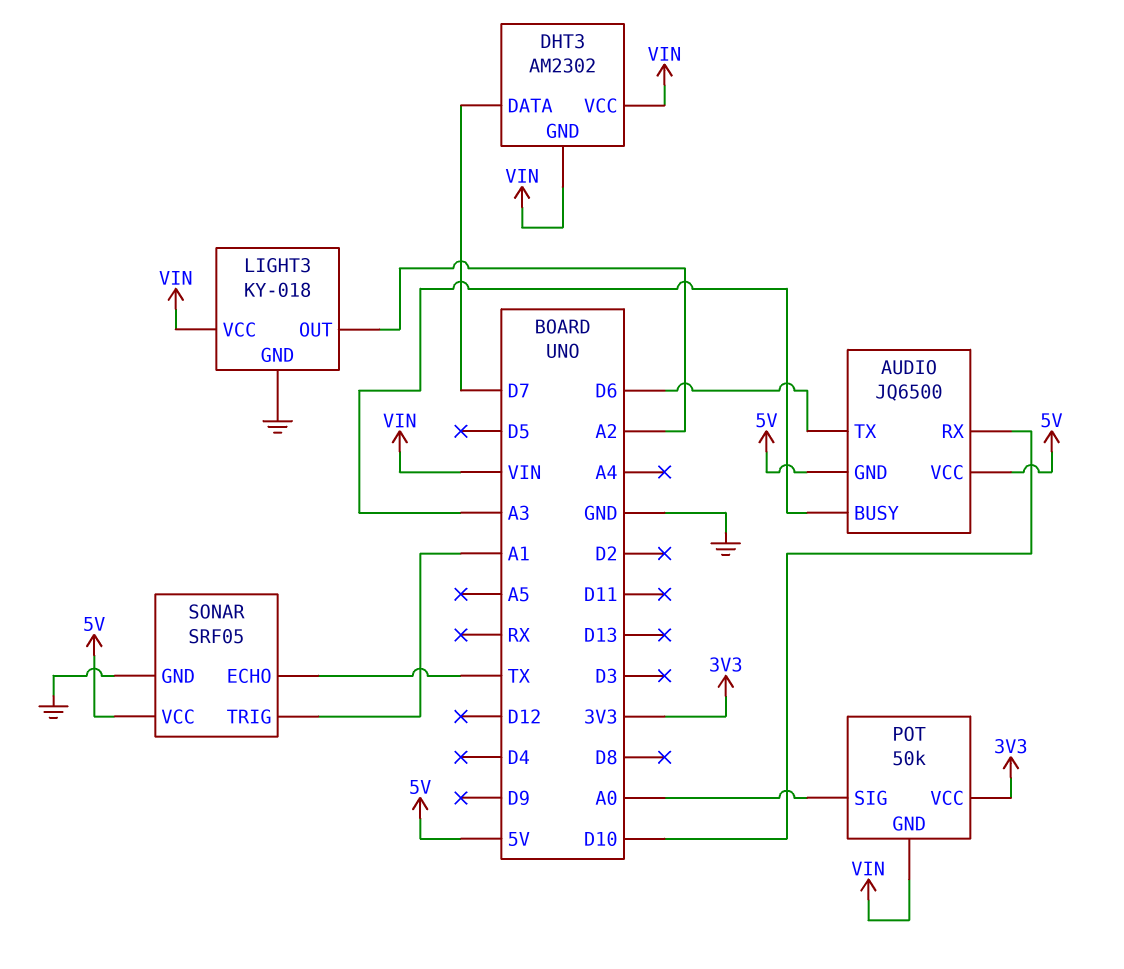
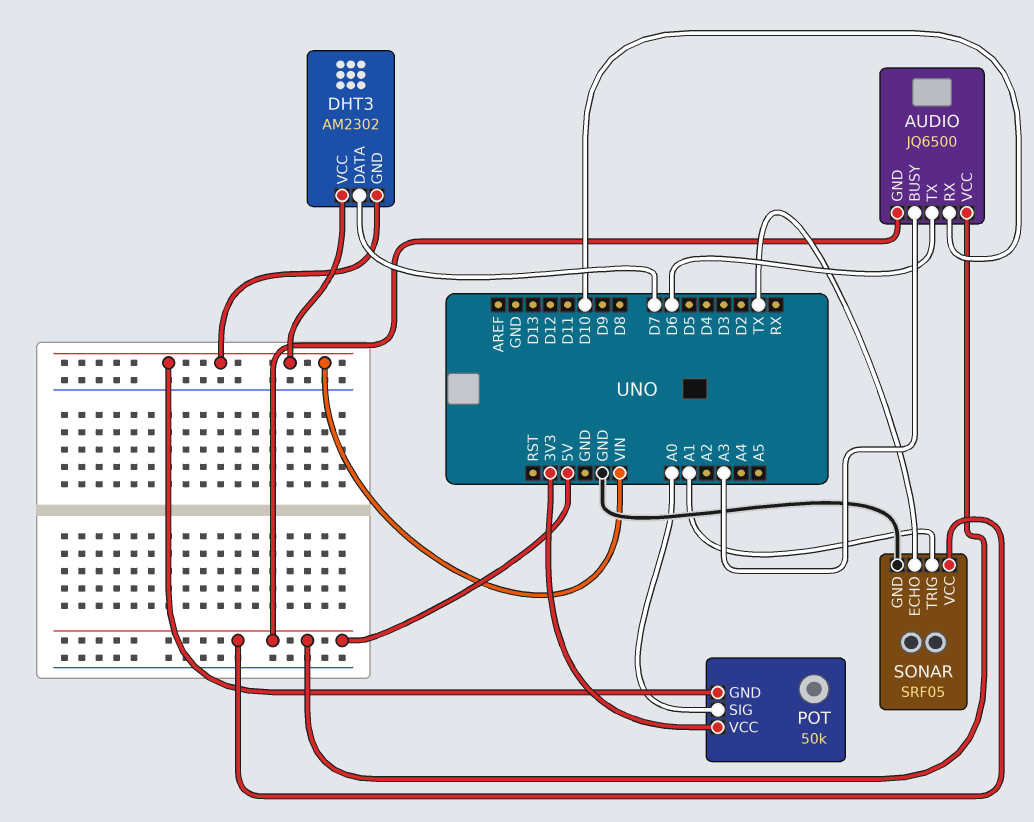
LIGHT3: KY-018 -> none
LIGHT3 pin GND: GND -> none
LIGHT3 pin OUT: A2 -> none
LIGHT3 pin VCC: VIN -> none

